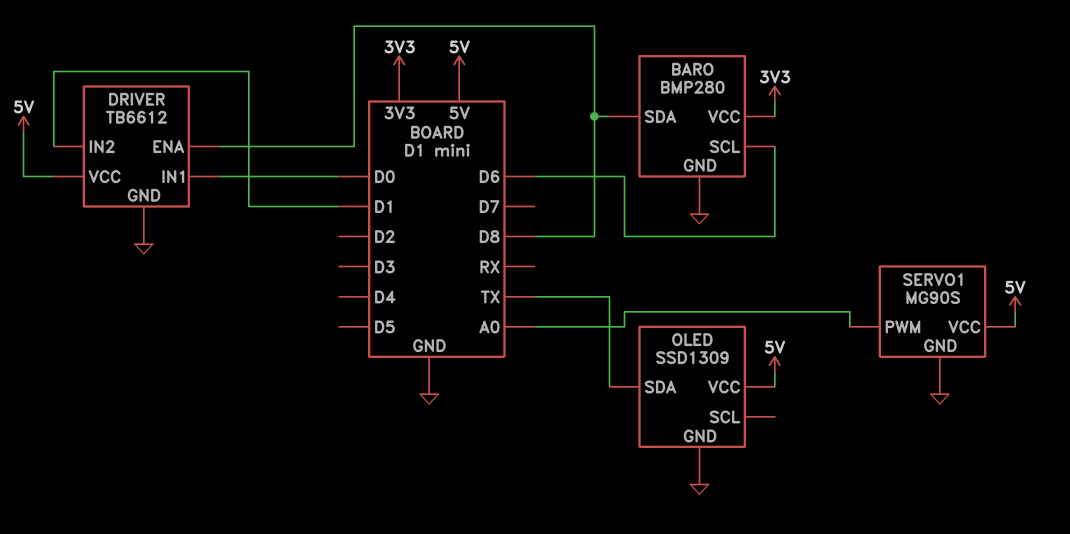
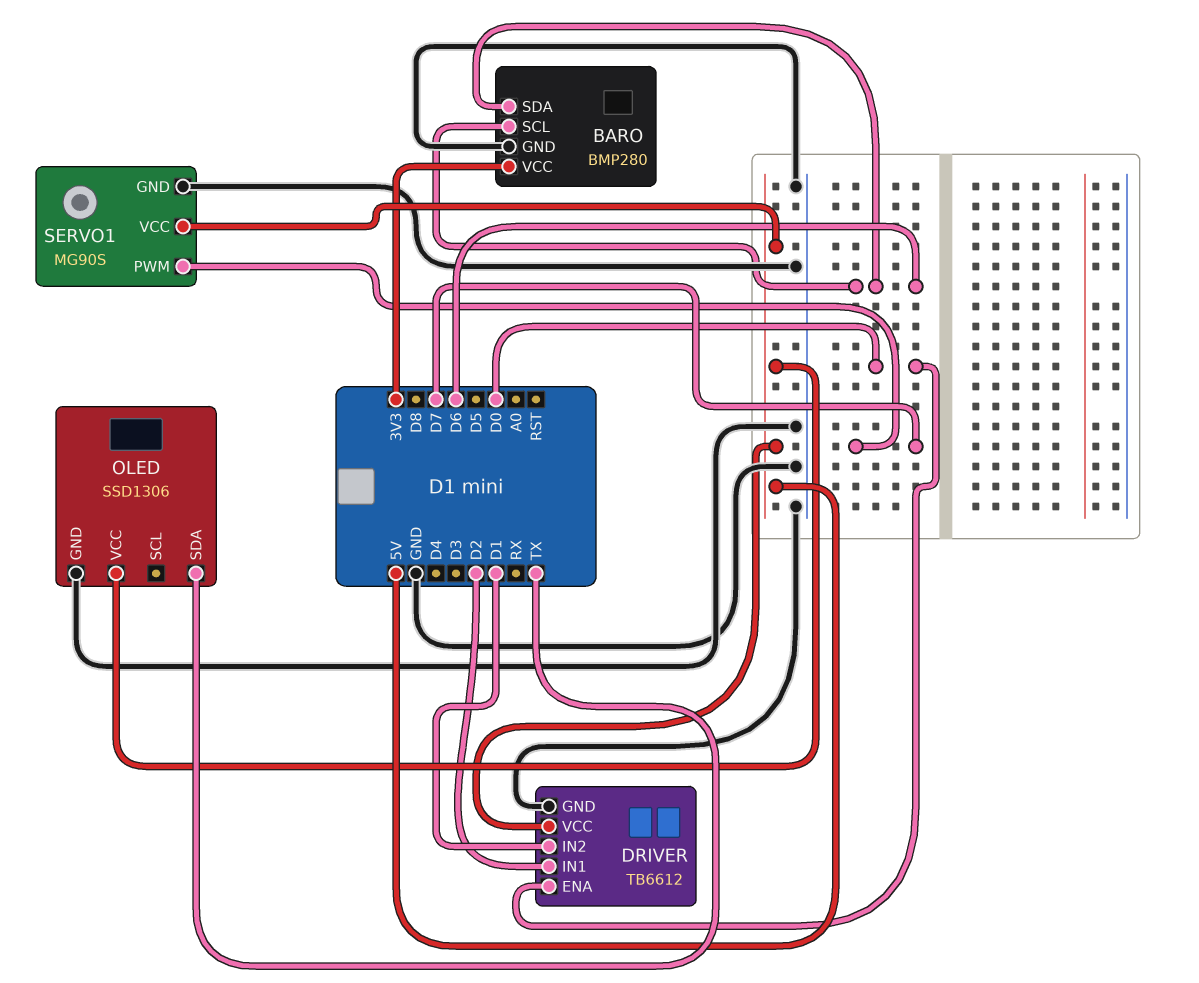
BARO pin SDA: D8 -> D6
DRIVER pin ENA: D8 -> D0
DRIVER pin IN1: D0 -> D2
OLED: SSD1309 -> SSD1306
SERVO1 pin PWM: A0 -> D7

